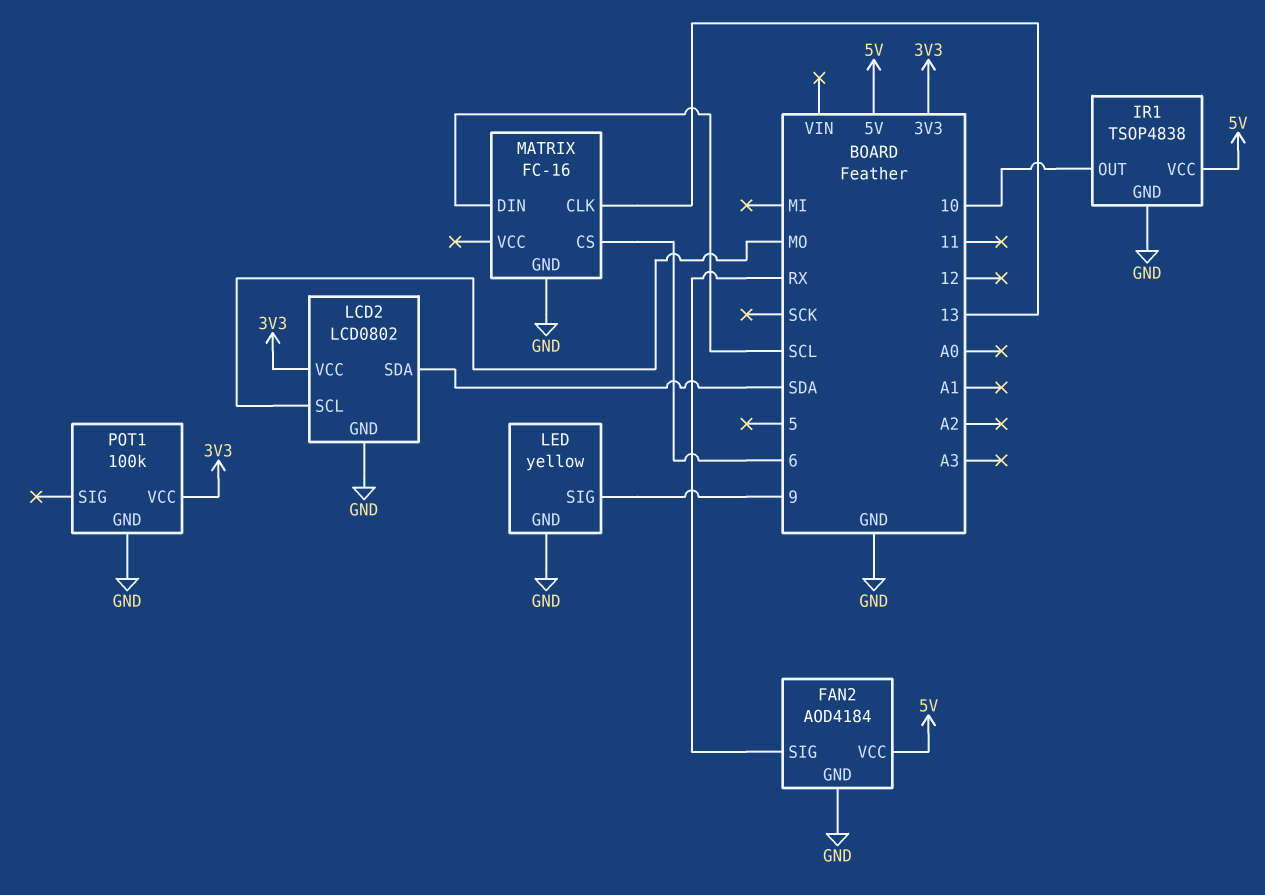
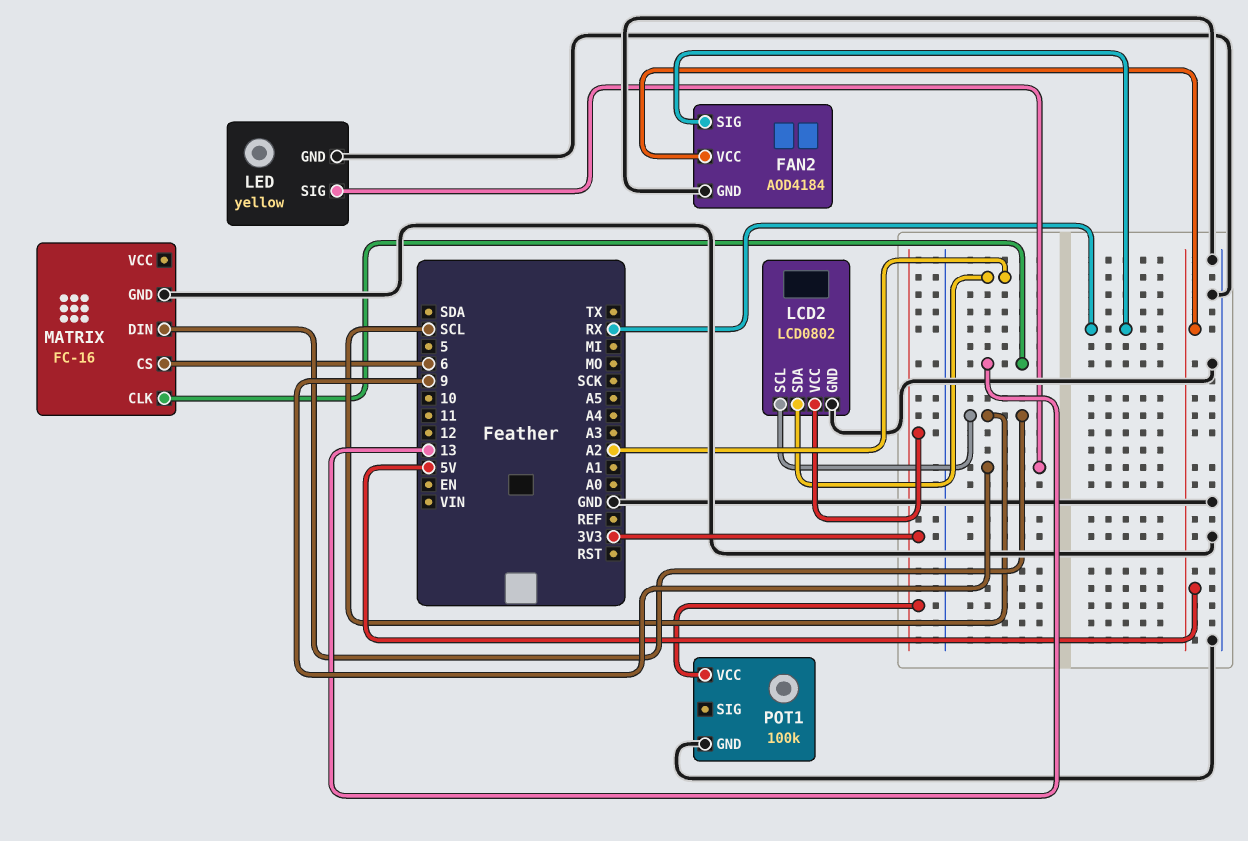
IR1: TSOP4838 -> none
IR1 pin GND: GND -> none
IR1 pin OUT: 10 -> none
IR1 pin VCC: 5V -> none
LCD2 pin SCL: MO -> SCL
LCD2 pin SDA: SDA -> A2

